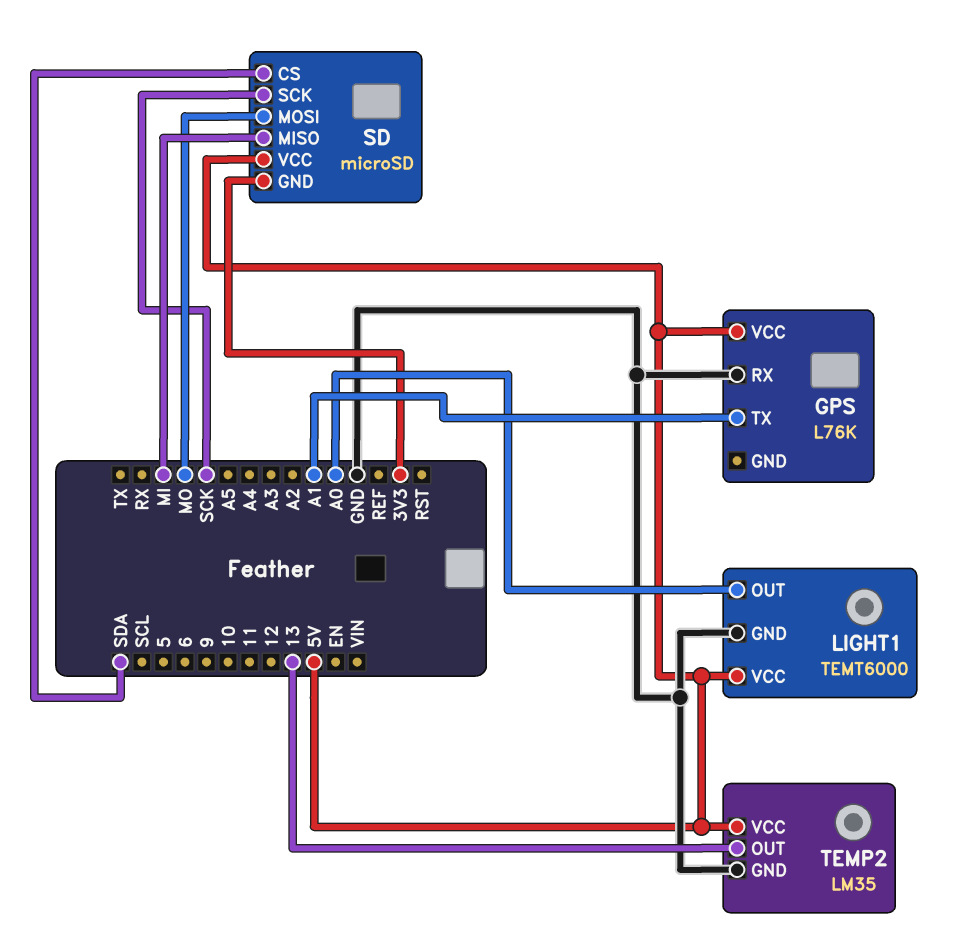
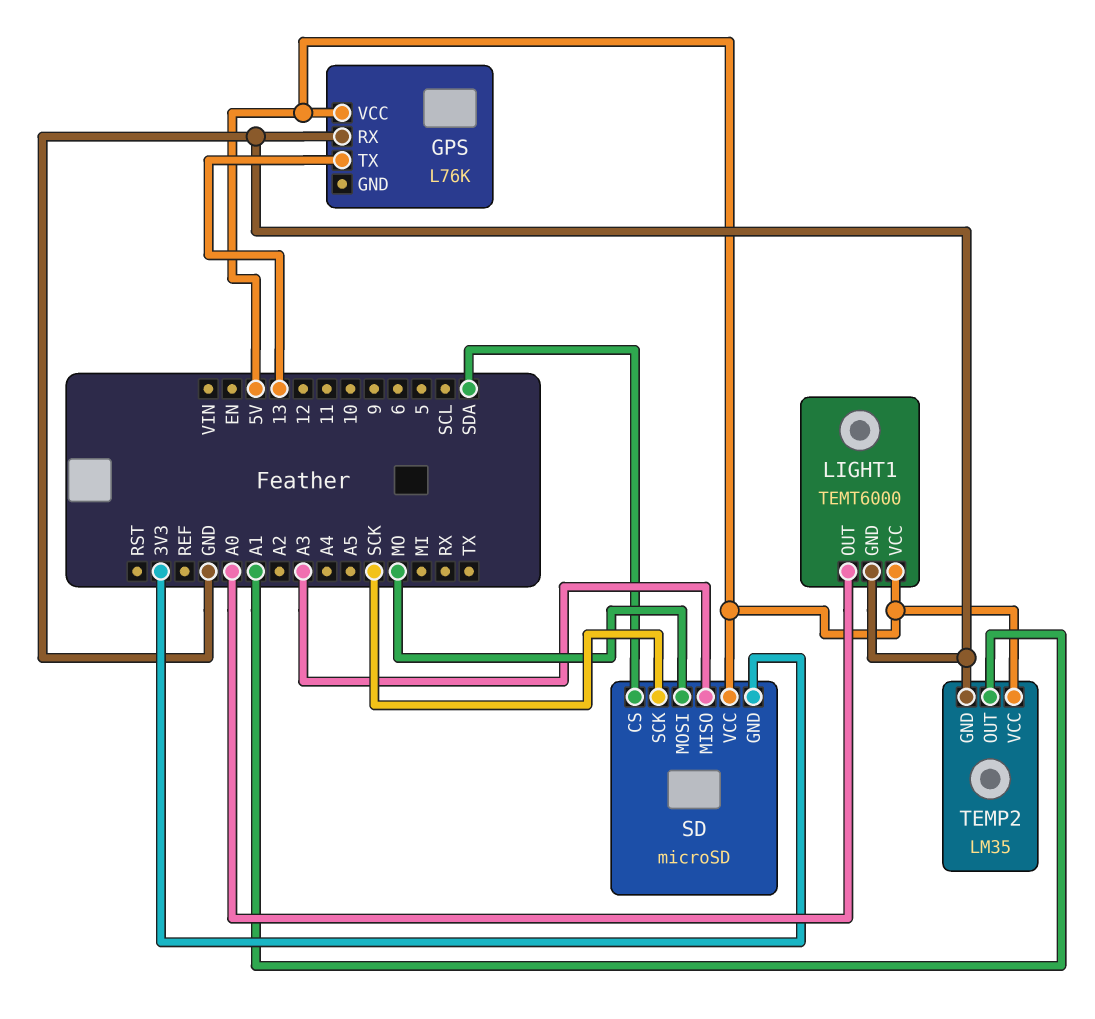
GPS pin TX: A1 -> 13
SD pin MISO: MI -> A3
TEMP2 pin OUT: 13 -> A1

